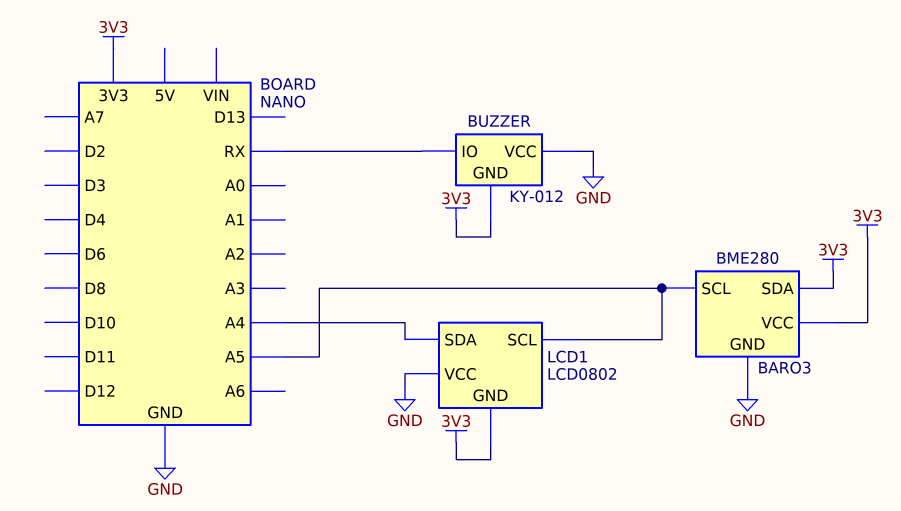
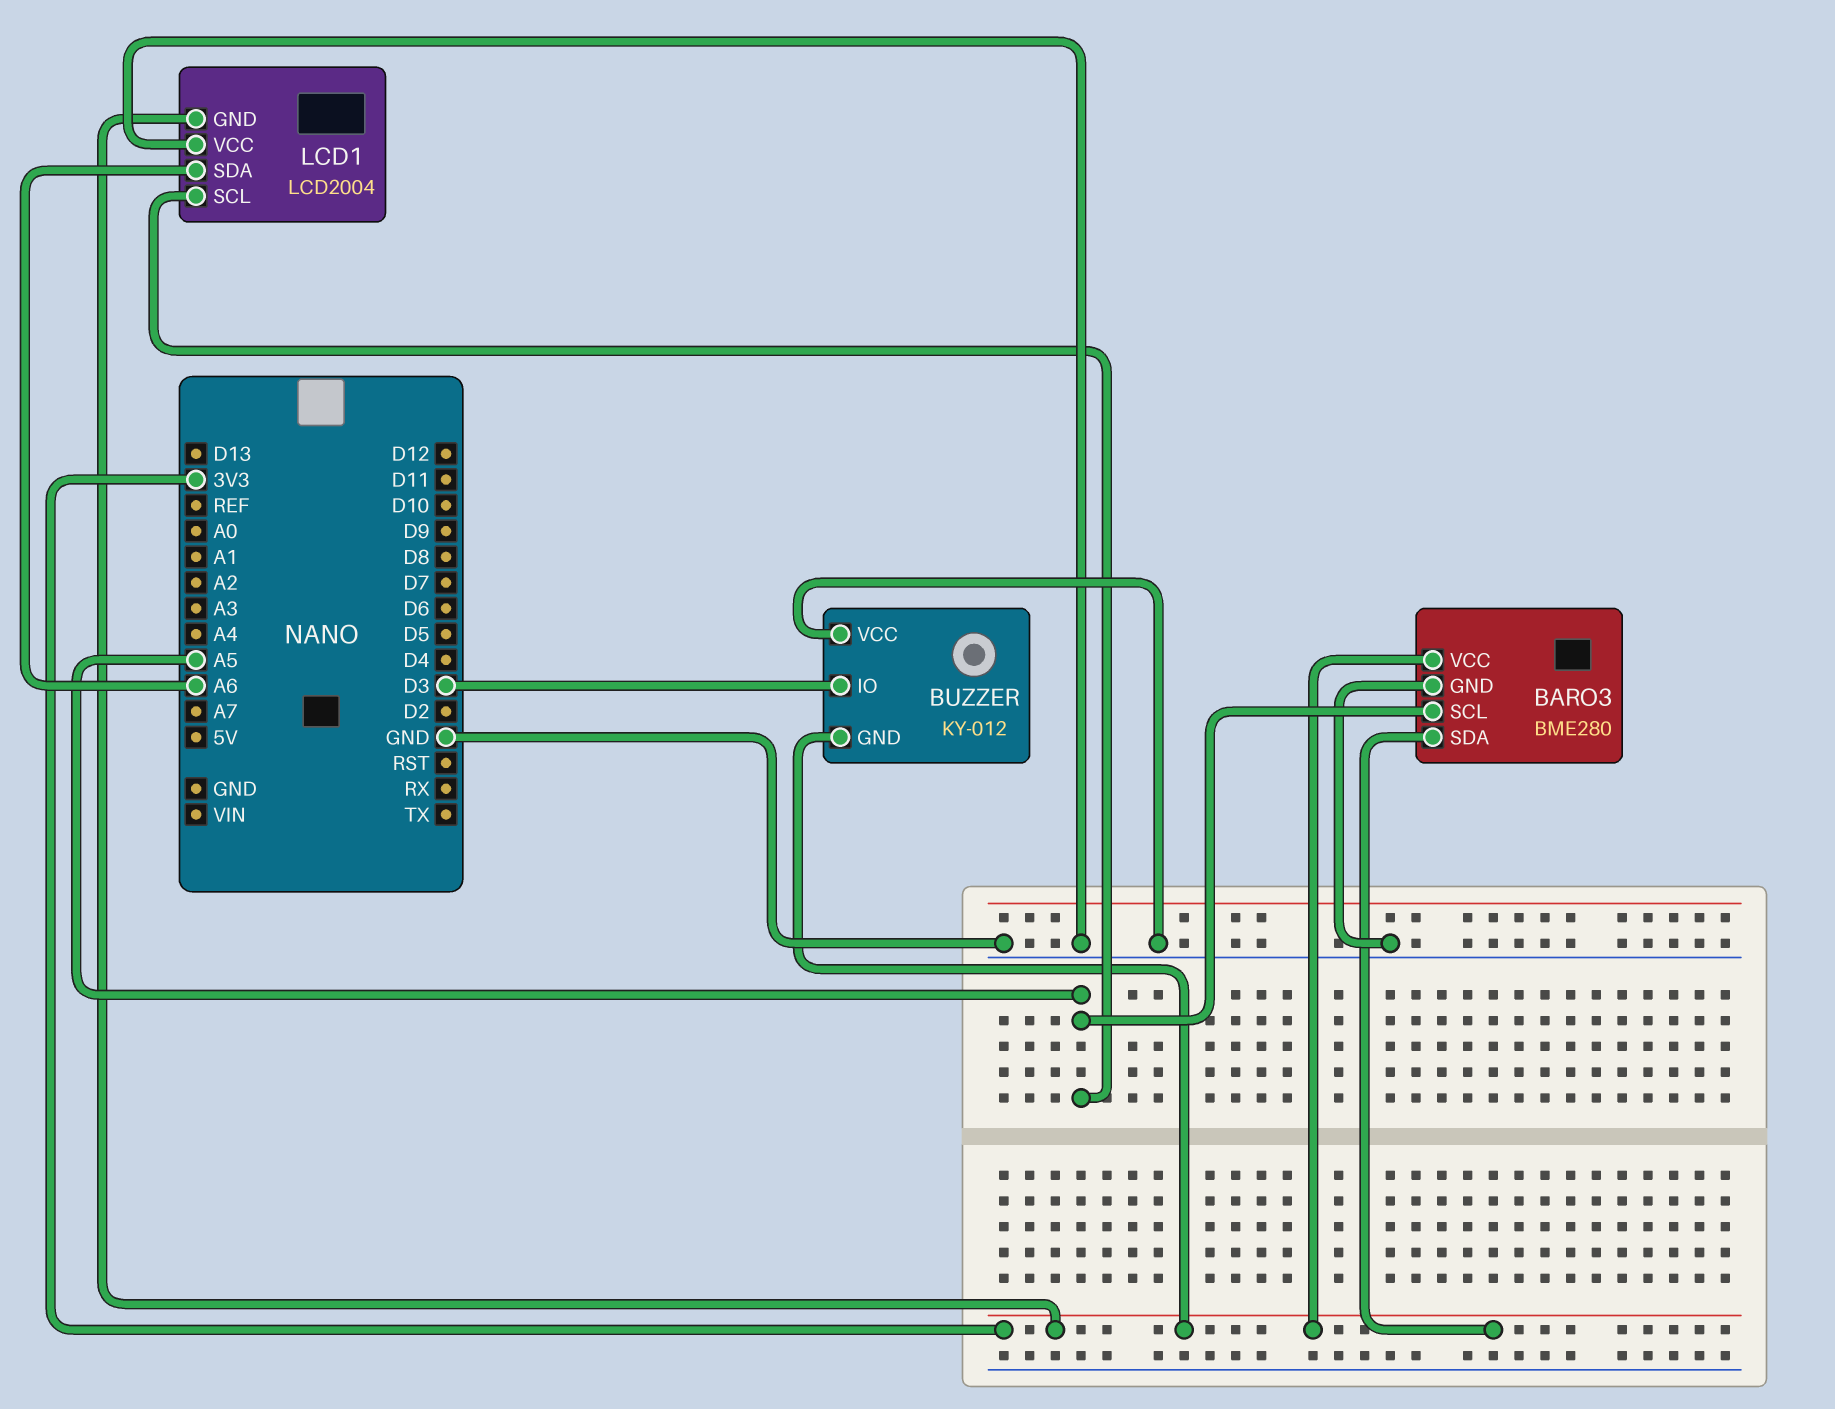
BUZZER pin IO: RX -> D3
LCD1: LCD0802 -> LCD2004
LCD1 pin SDA: A4 -> A6

